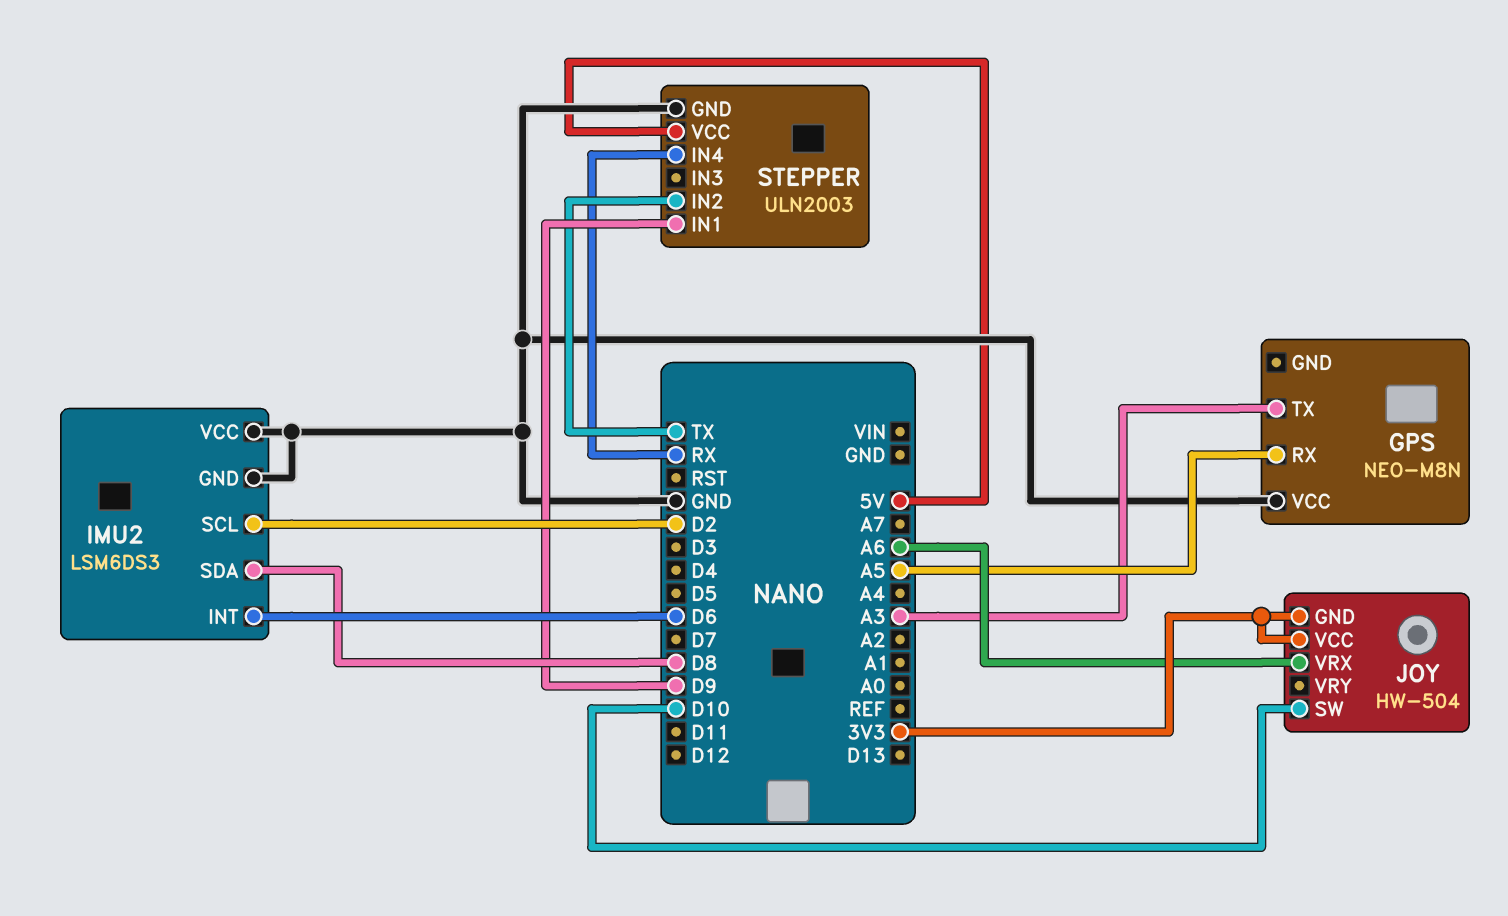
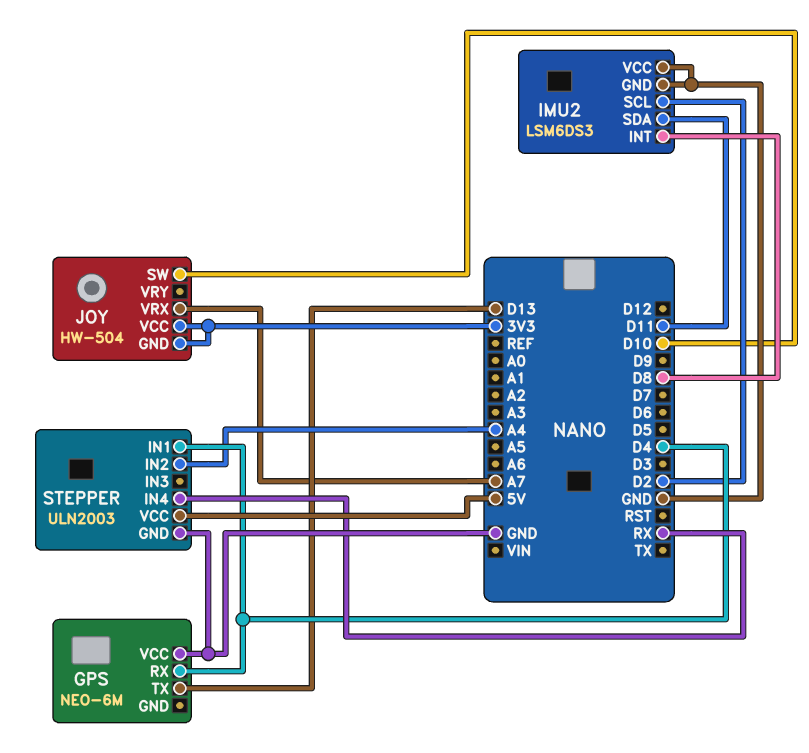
GPS: NEO-M8N -> NEO-6M
GPS pin RX: A5 -> D4
GPS pin TX: A3 -> D13
IMU2 pin INT: D6 -> D8
IMU2 pin SDA: D8 -> D11
JOY pin VRX: A6 -> A7
STEPPER pin IN1: D9 -> D4
STEPPER pin IN2: TX -> A4

